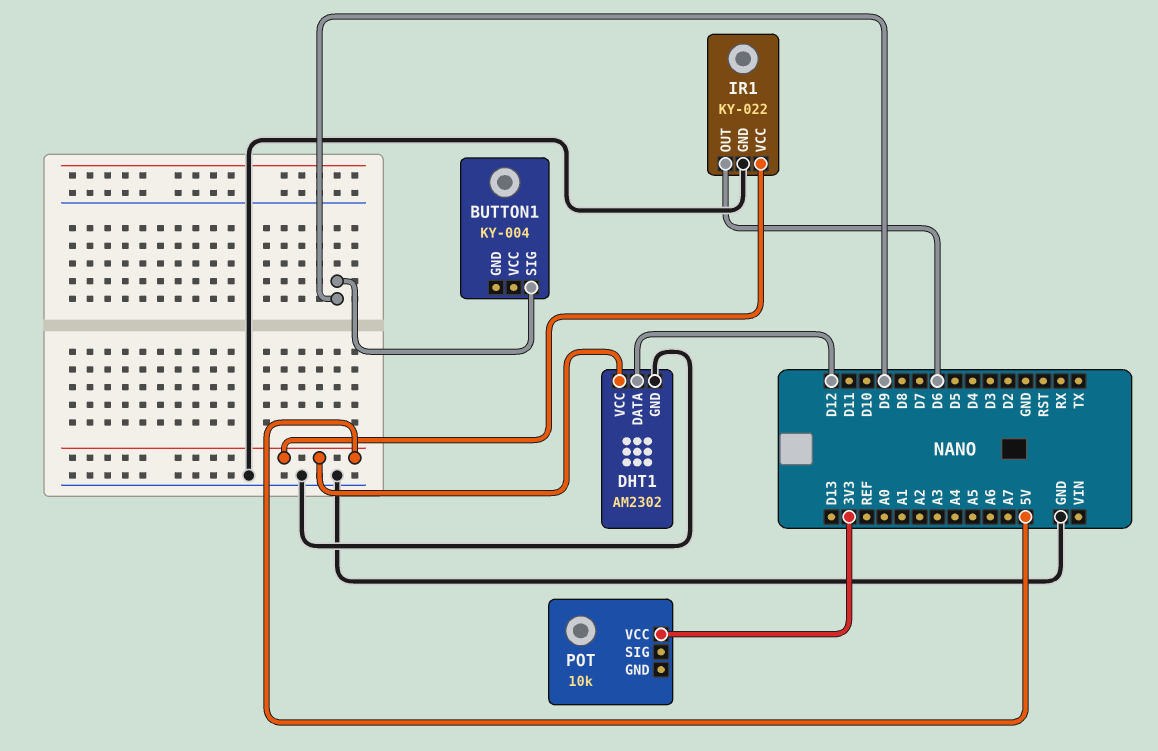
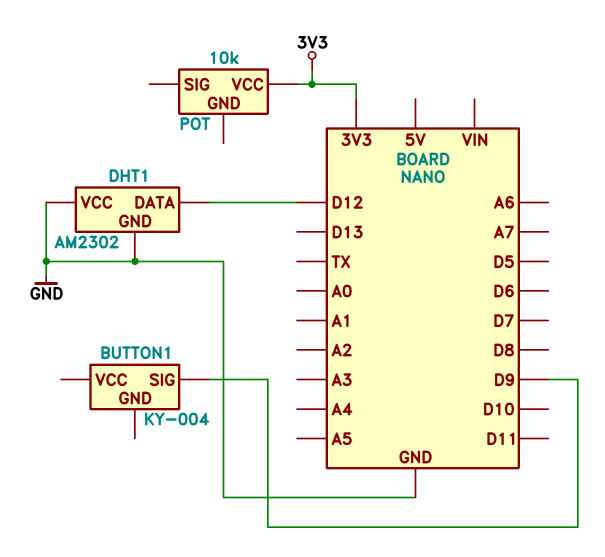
DHT1 pin VCC: 5V -> GND
IR1: KY-022 -> none
IR1 pin GND: GND -> none
IR1 pin OUT: D6 -> none
IR1 pin VCC: 5V -> none

